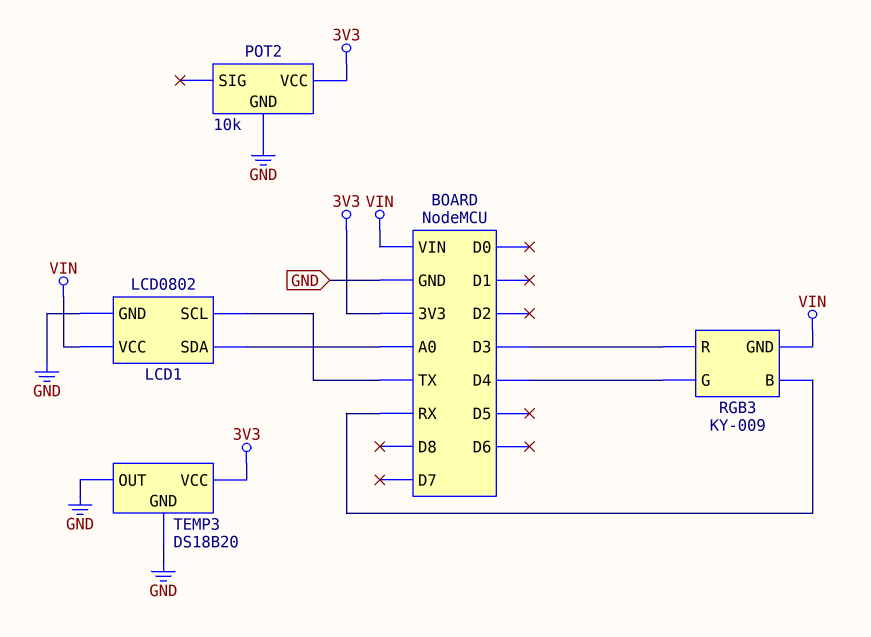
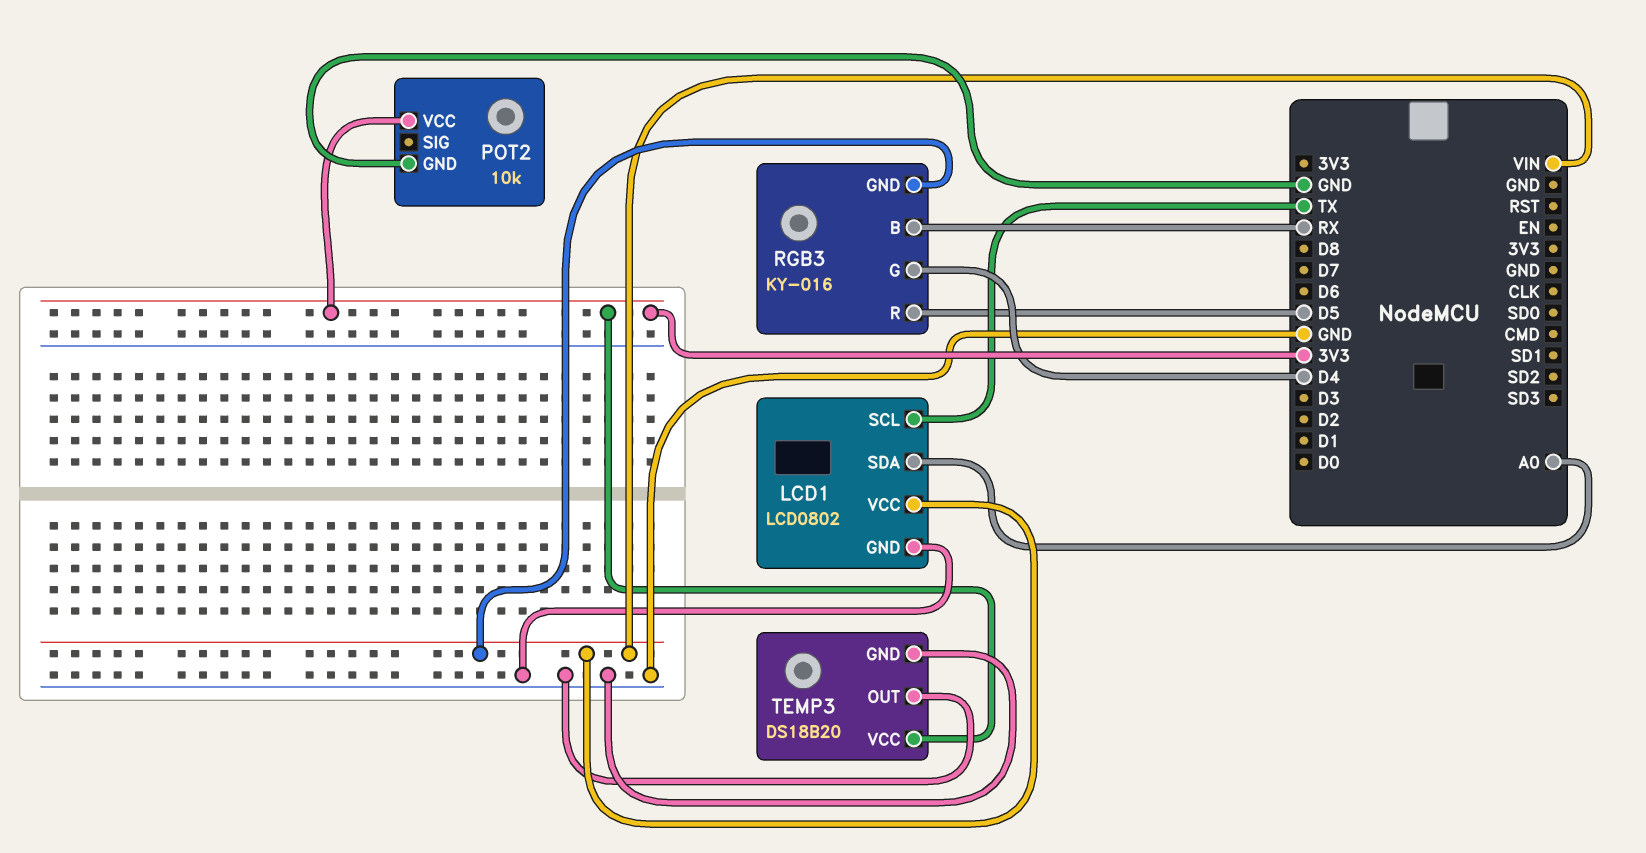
RGB3: KY-009 -> KY-016
RGB3 pin R: D3 -> D5

